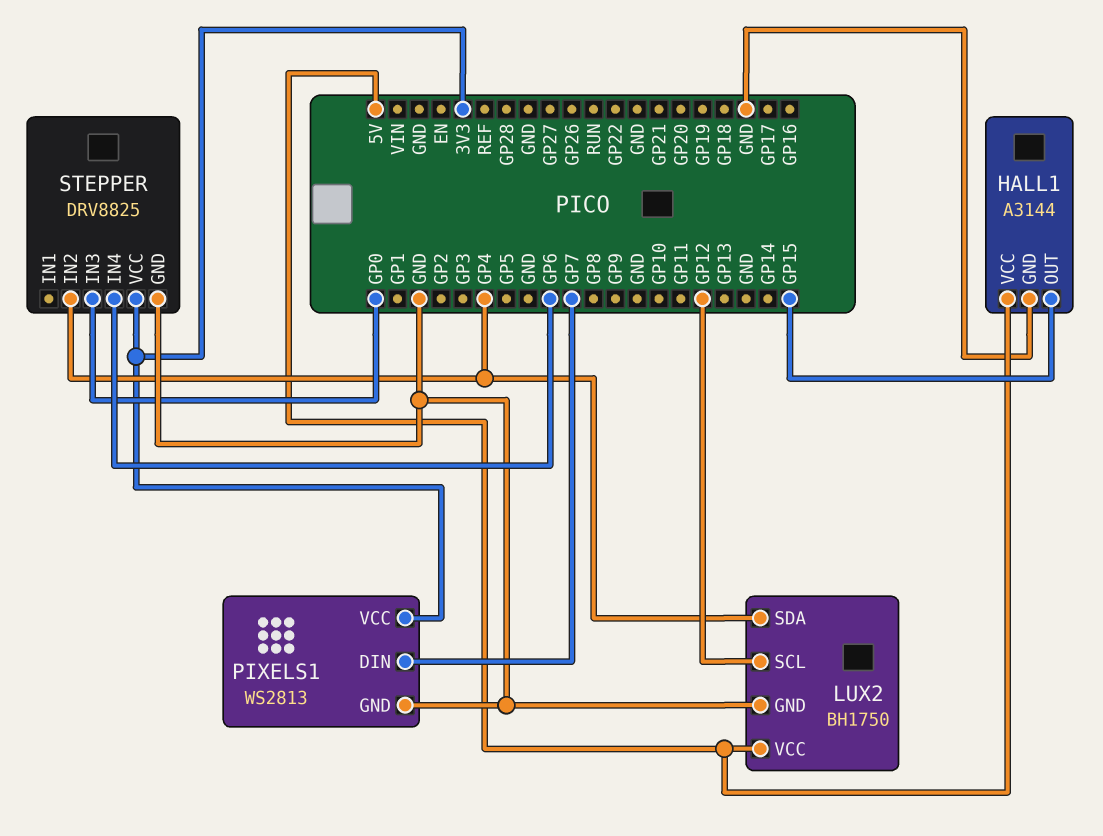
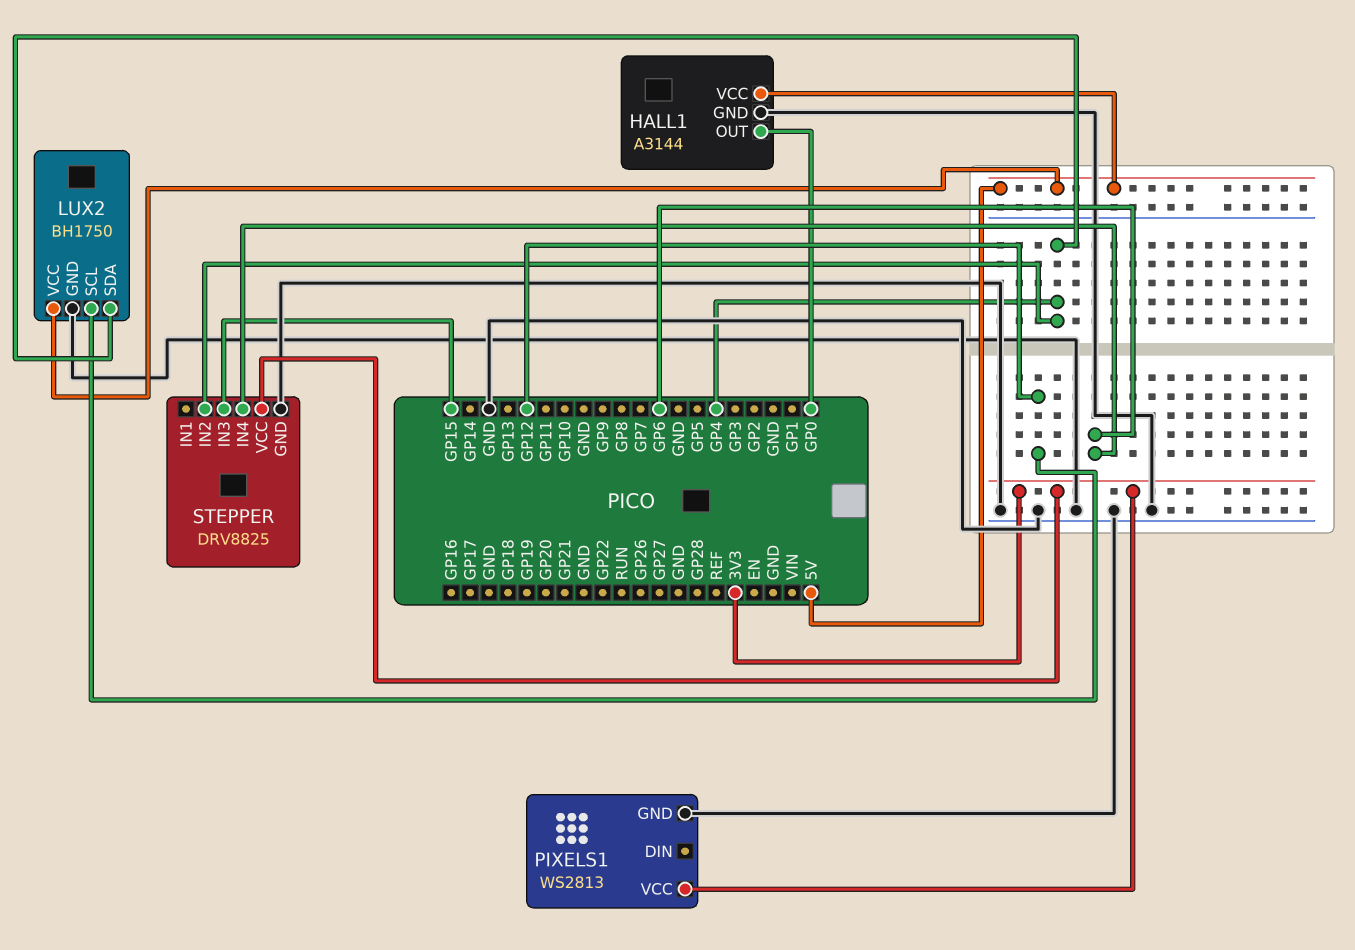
HALL1 pin OUT: GP15 -> GP0
PIXELS1 pin DIN: GP7 -> none
STEPPER pin IN3: GP0 -> GP15

